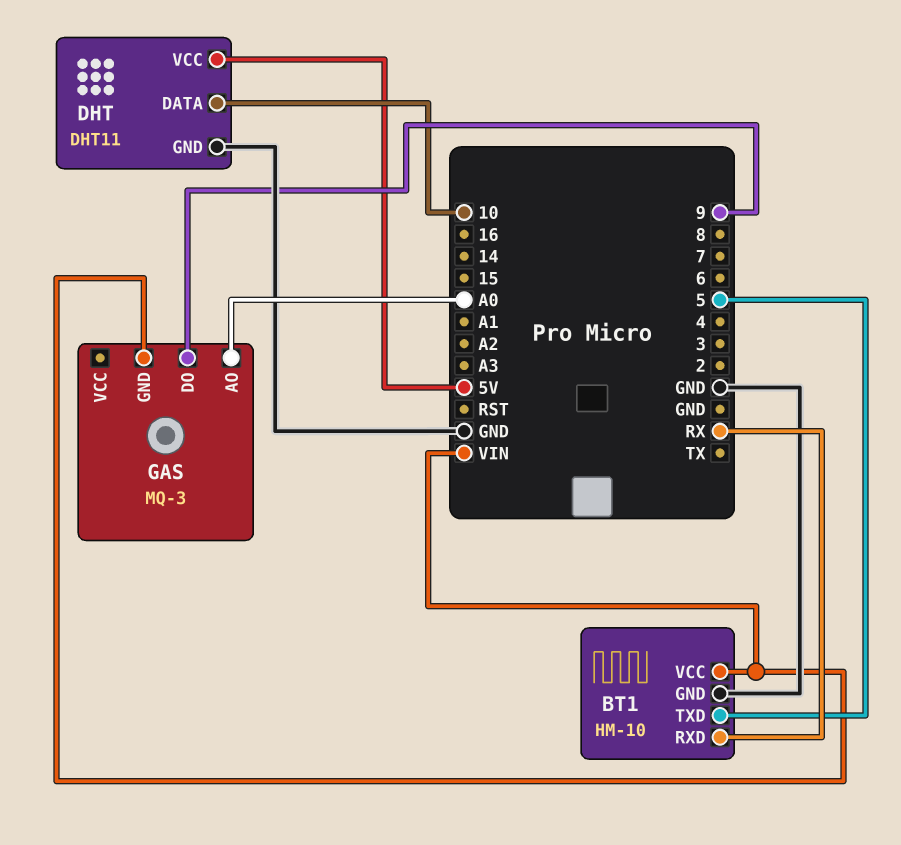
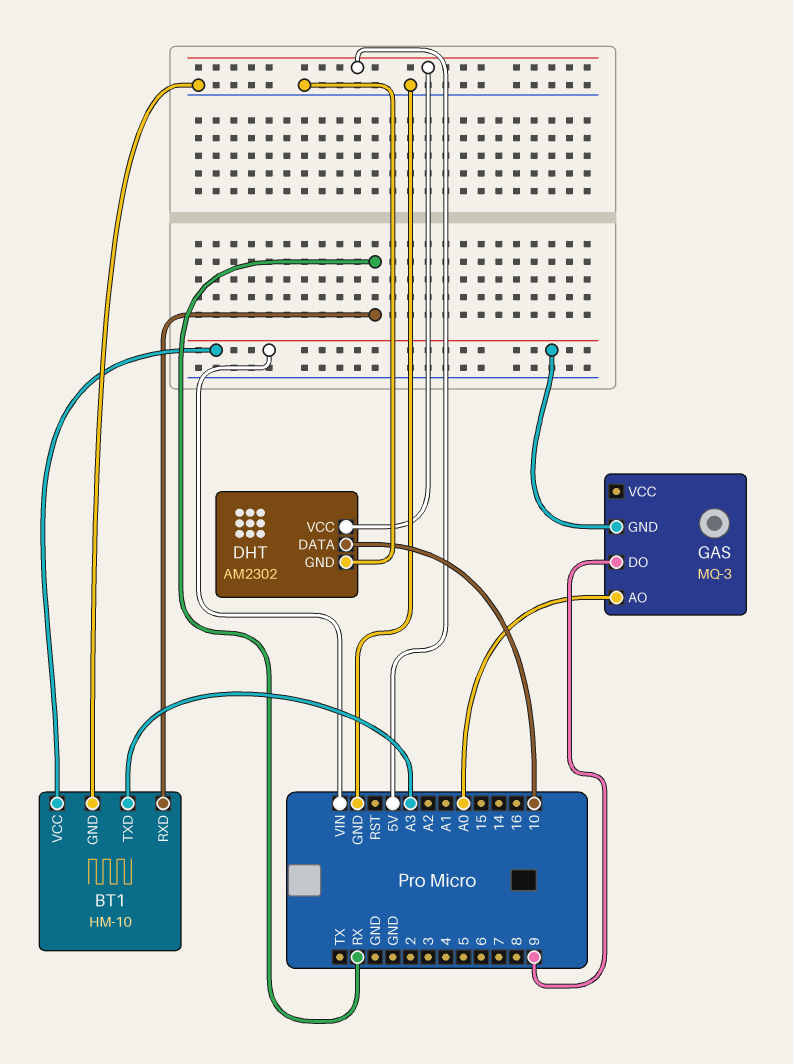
BT1 pin TXD: 5 -> A3
DHT: DHT11 -> AM2302

